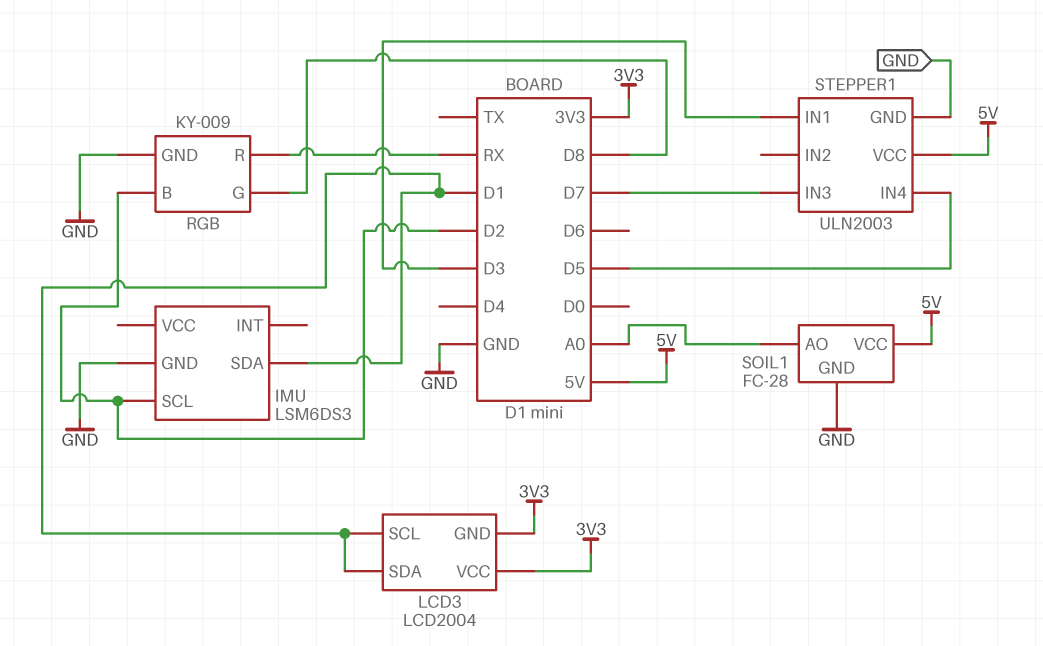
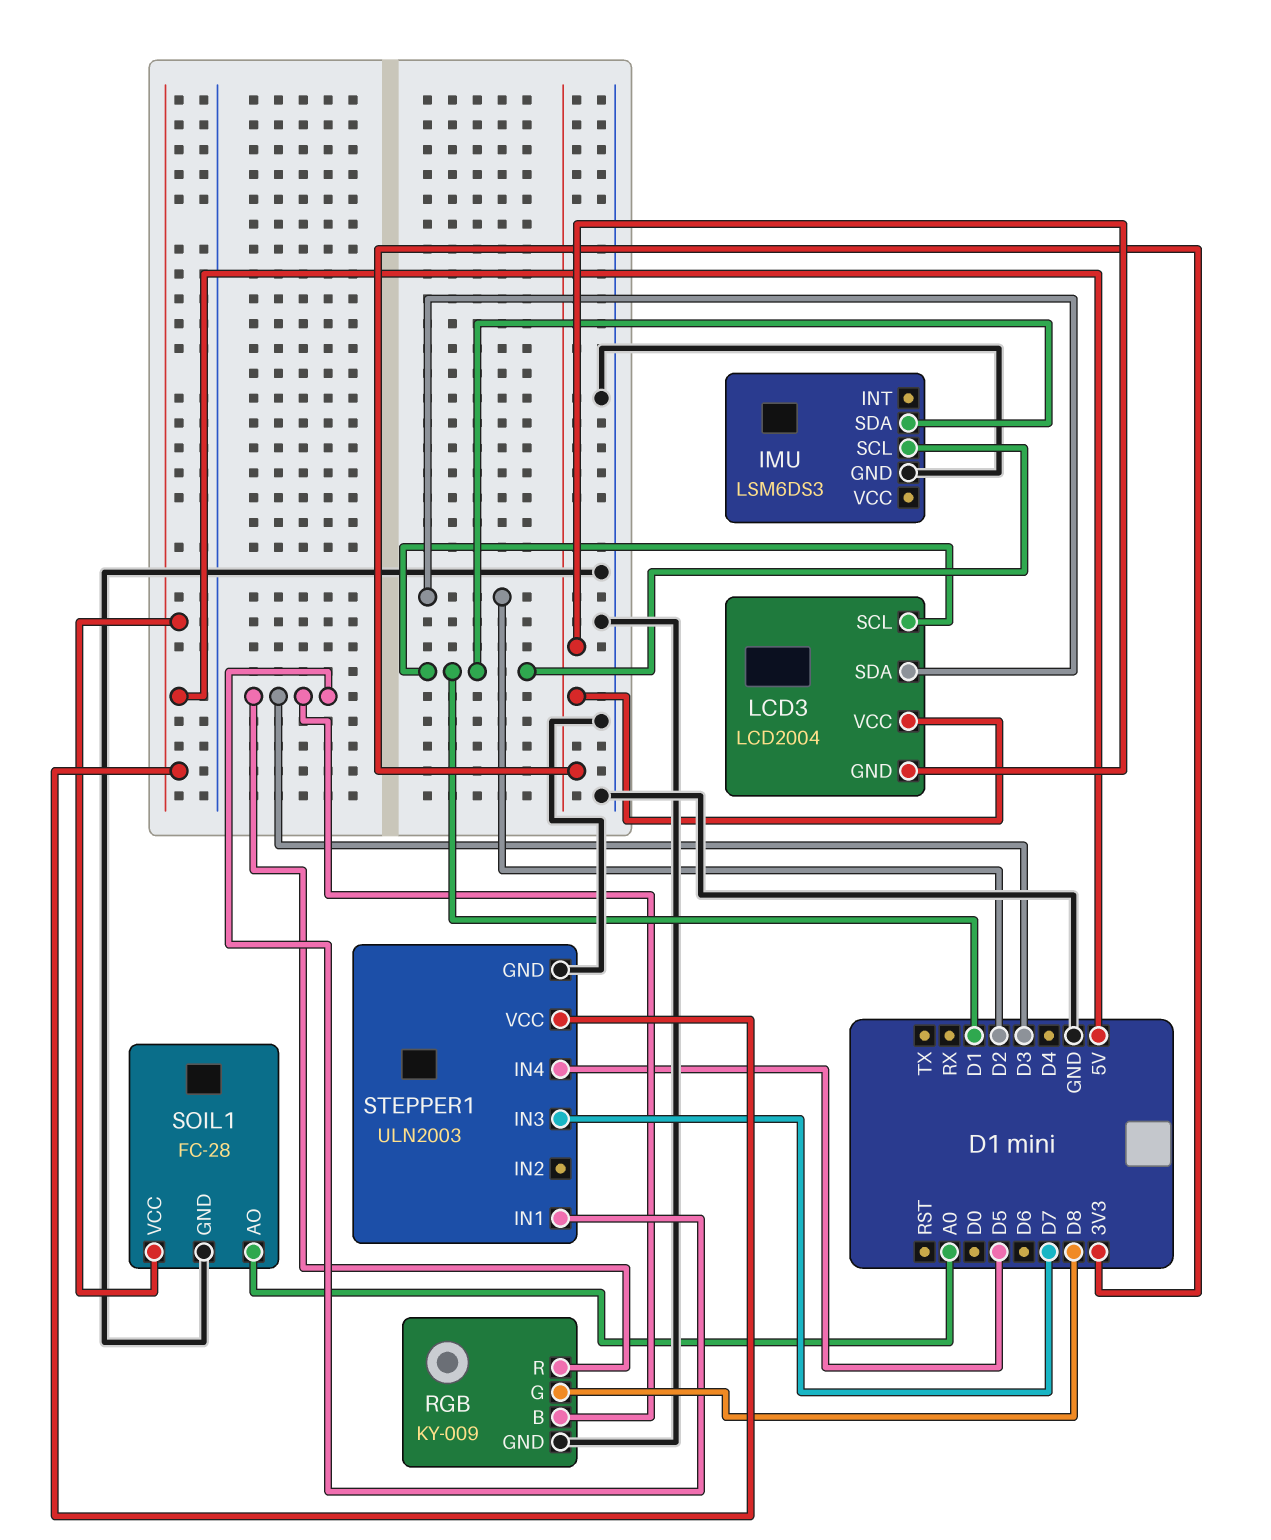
IMU pin SCL: D2 -> D1
LCD3 pin SDA: D1 -> D2
RGB pin B: D2 -> D3
RGB pin R: RX -> D3

